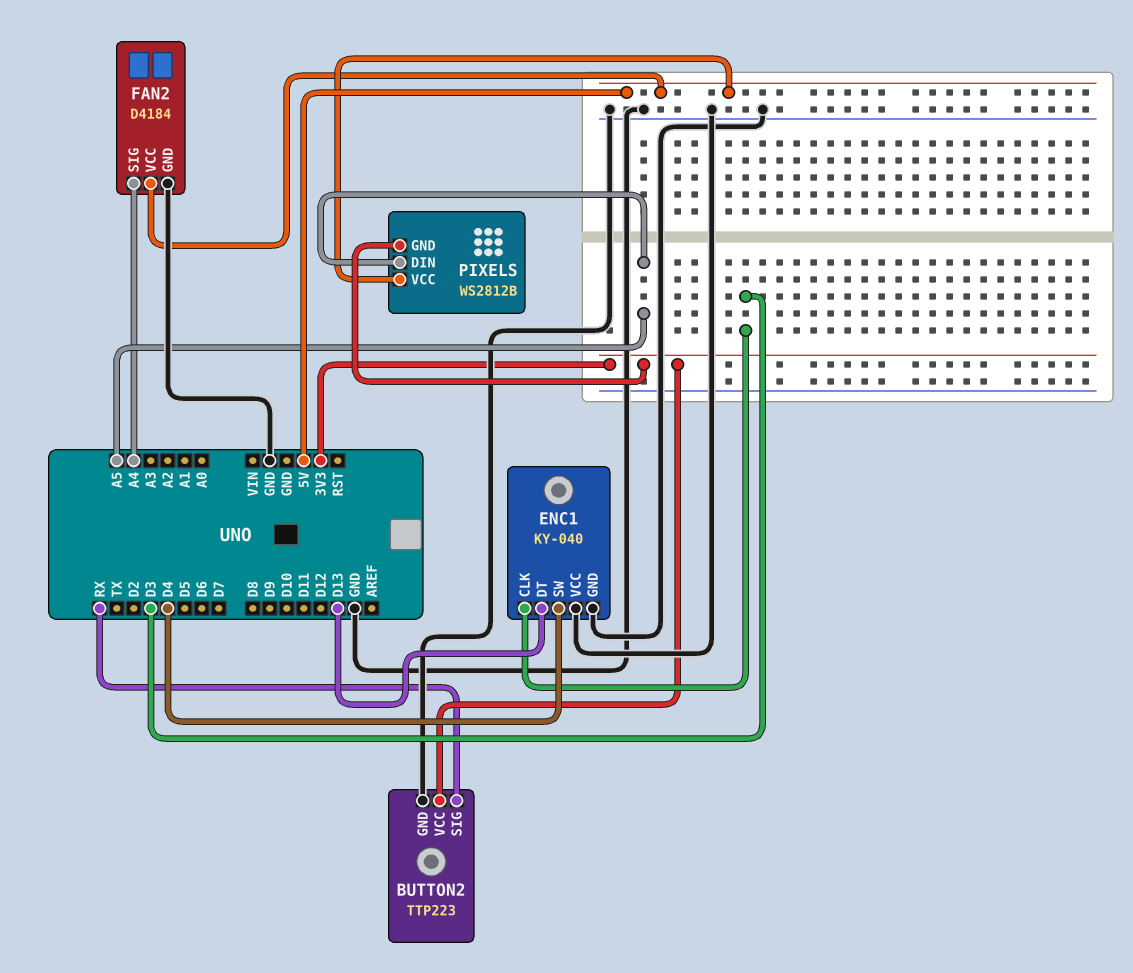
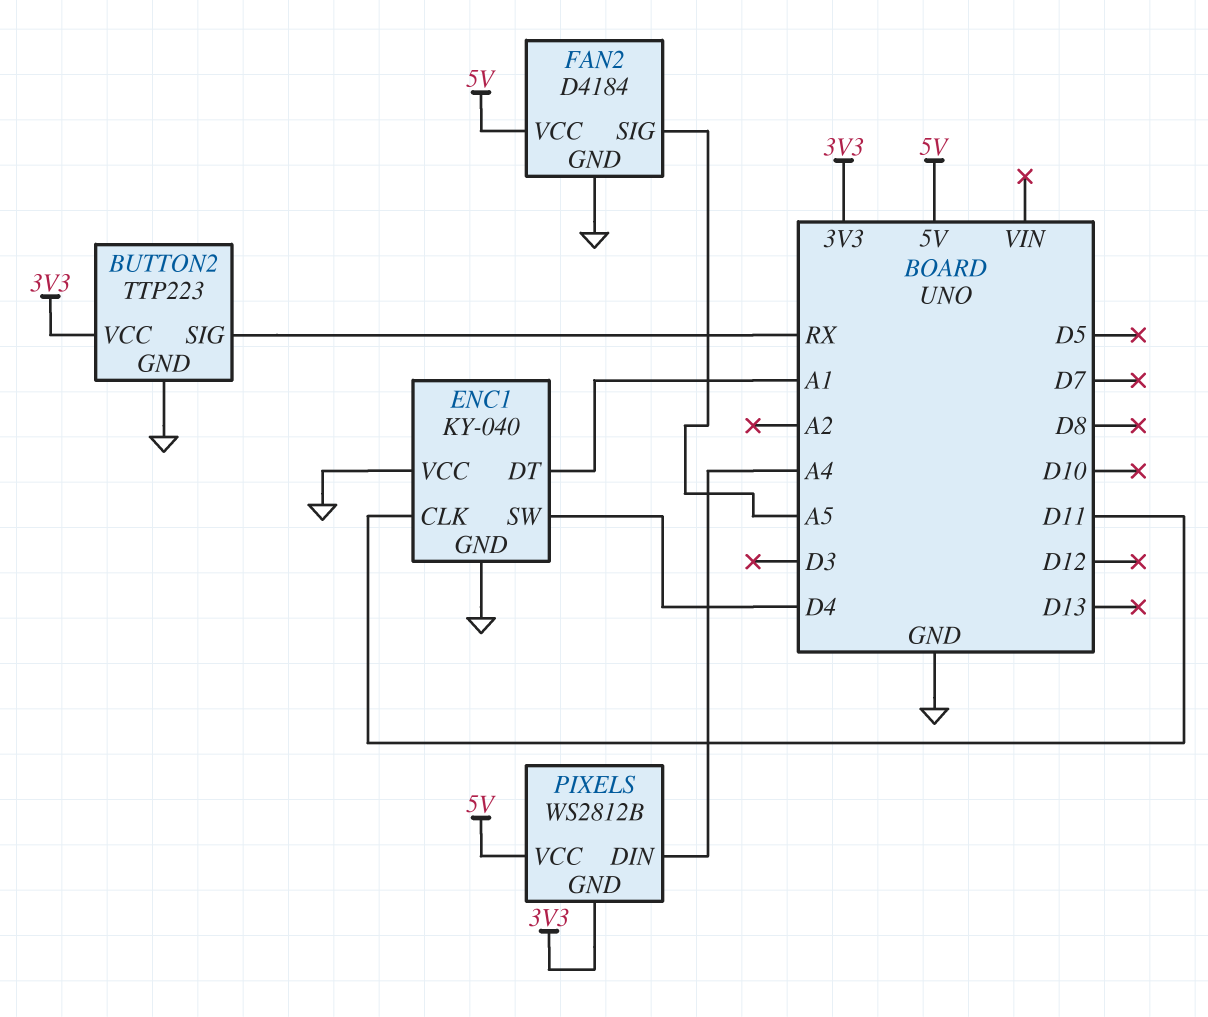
ENC1 pin CLK: D3 -> D11
ENC1 pin DT: D13 -> A1
FAN2 pin SIG: A4 -> A5
PIXELS pin DIN: A5 -> A4

